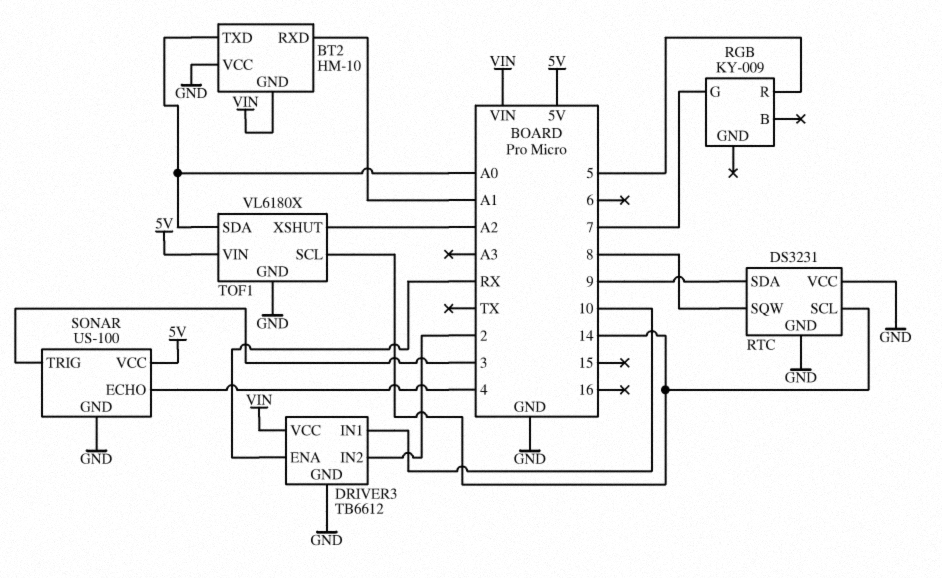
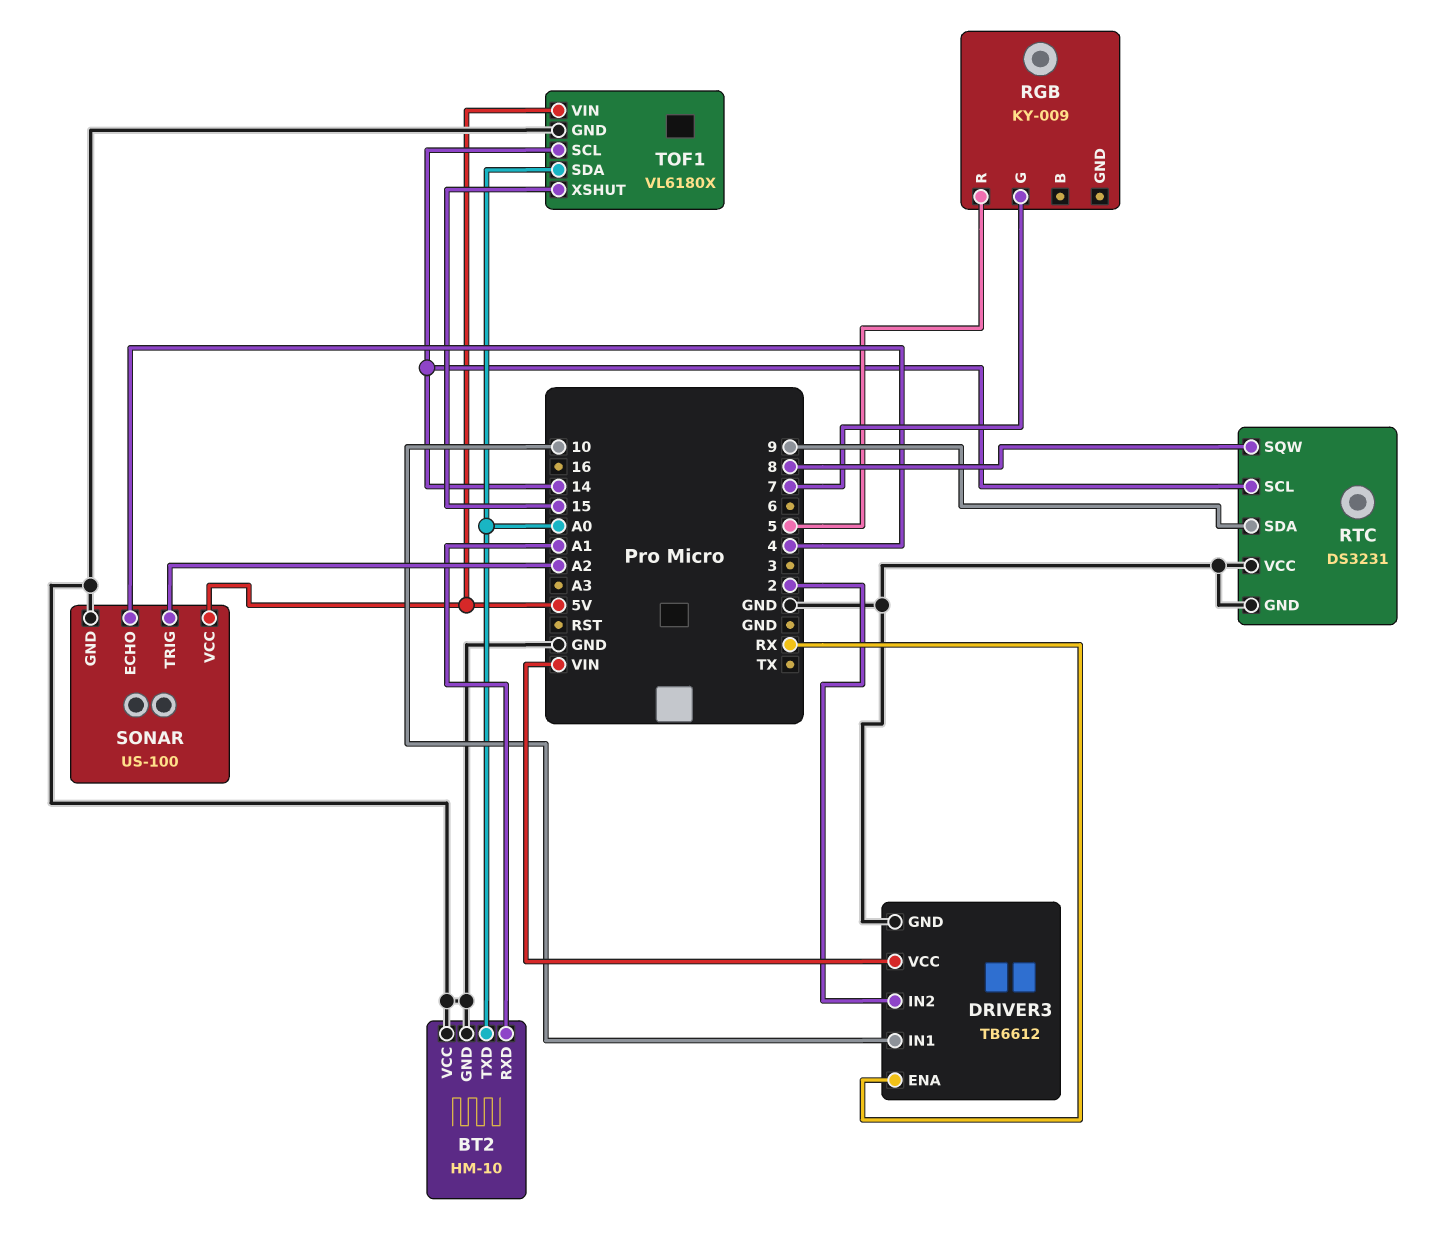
BT2 pin GND: VIN -> GND
SONAR pin TRIG: 3 -> A2
TOF1 pin XSHUT: A2 -> 15

